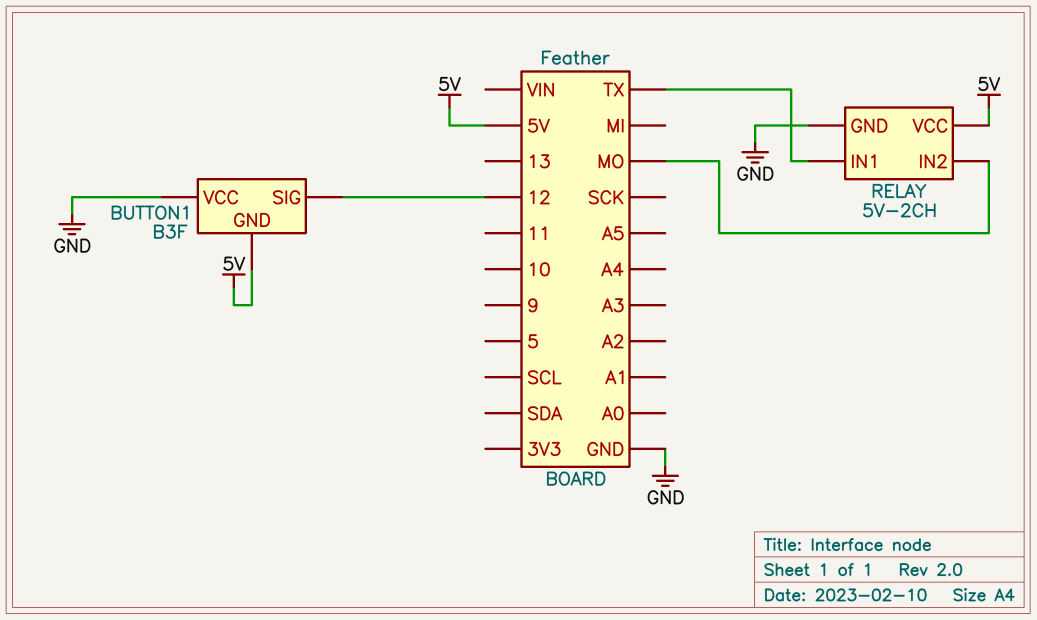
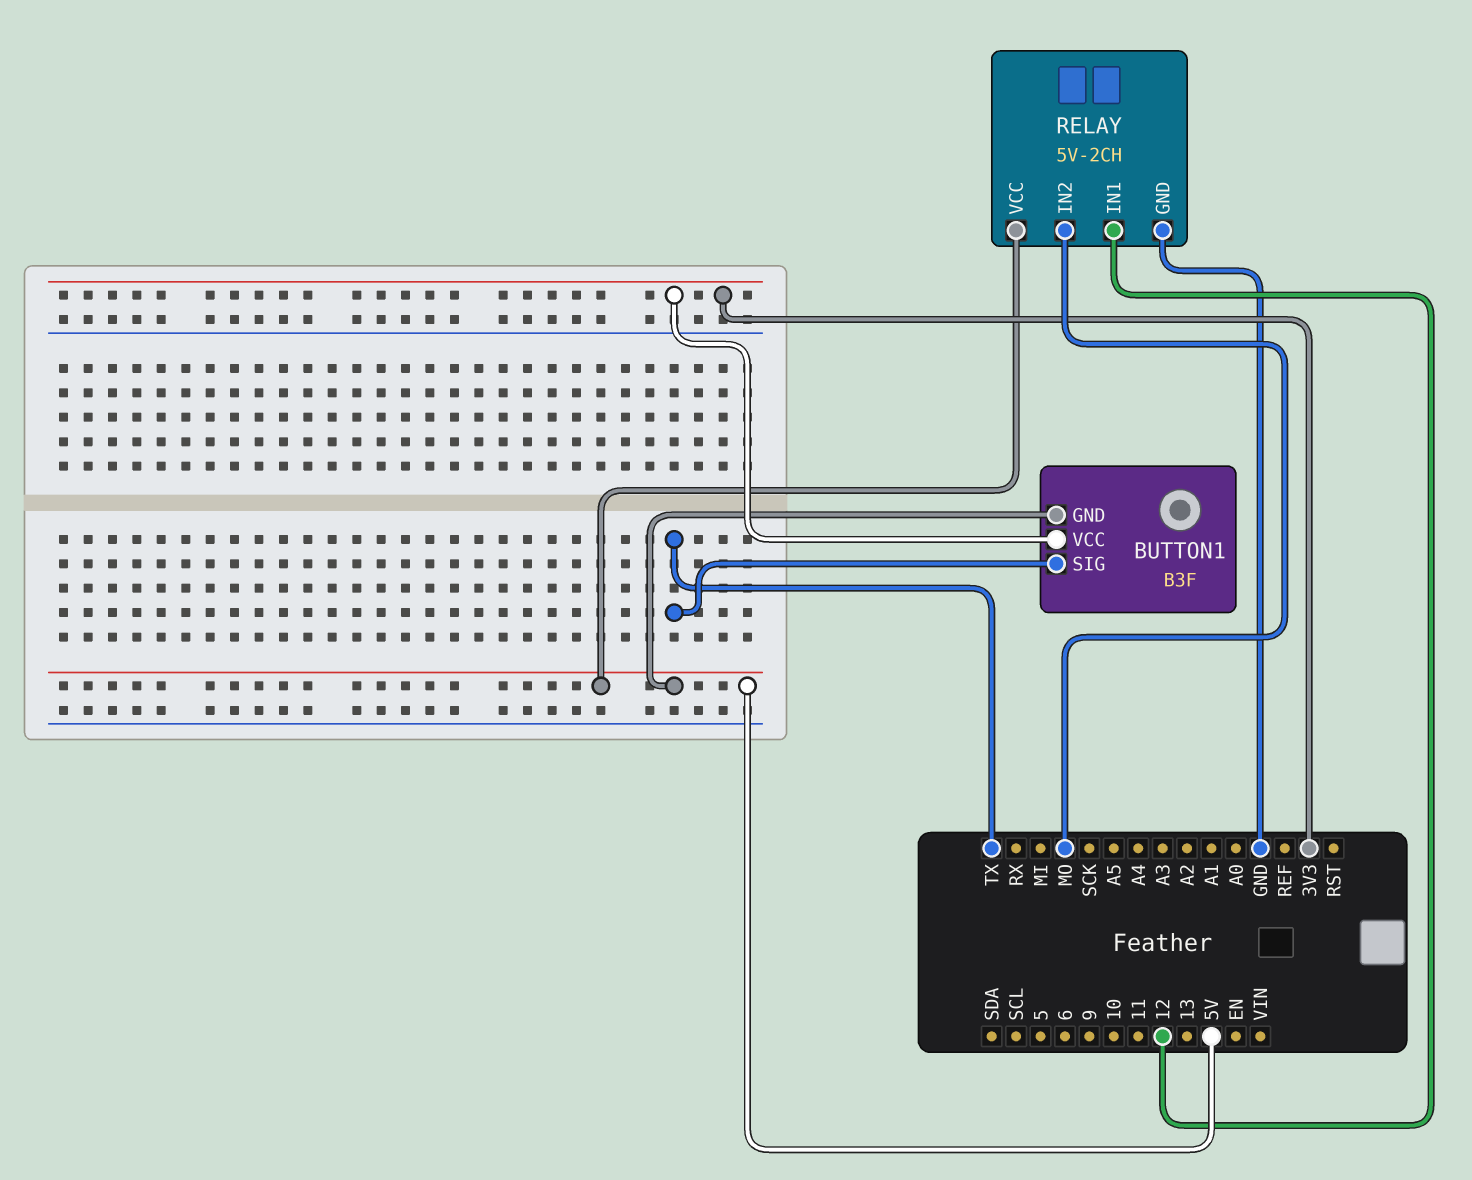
BUTTON1 pin SIG: 12 -> TX
BUTTON1 pin VCC: GND -> 3V3
RELAY pin IN1: TX -> 12

